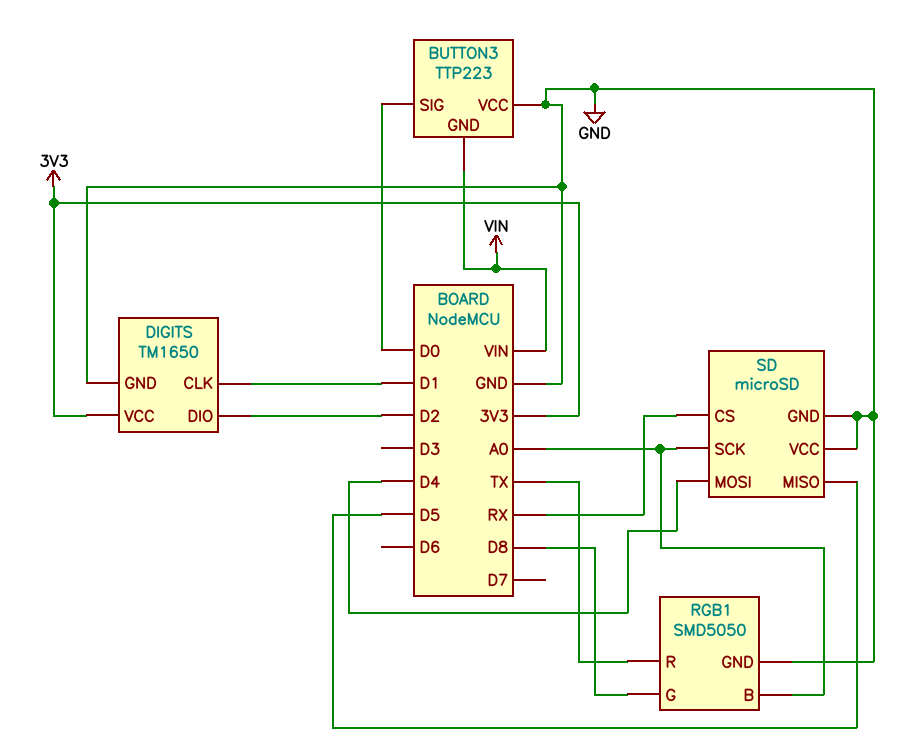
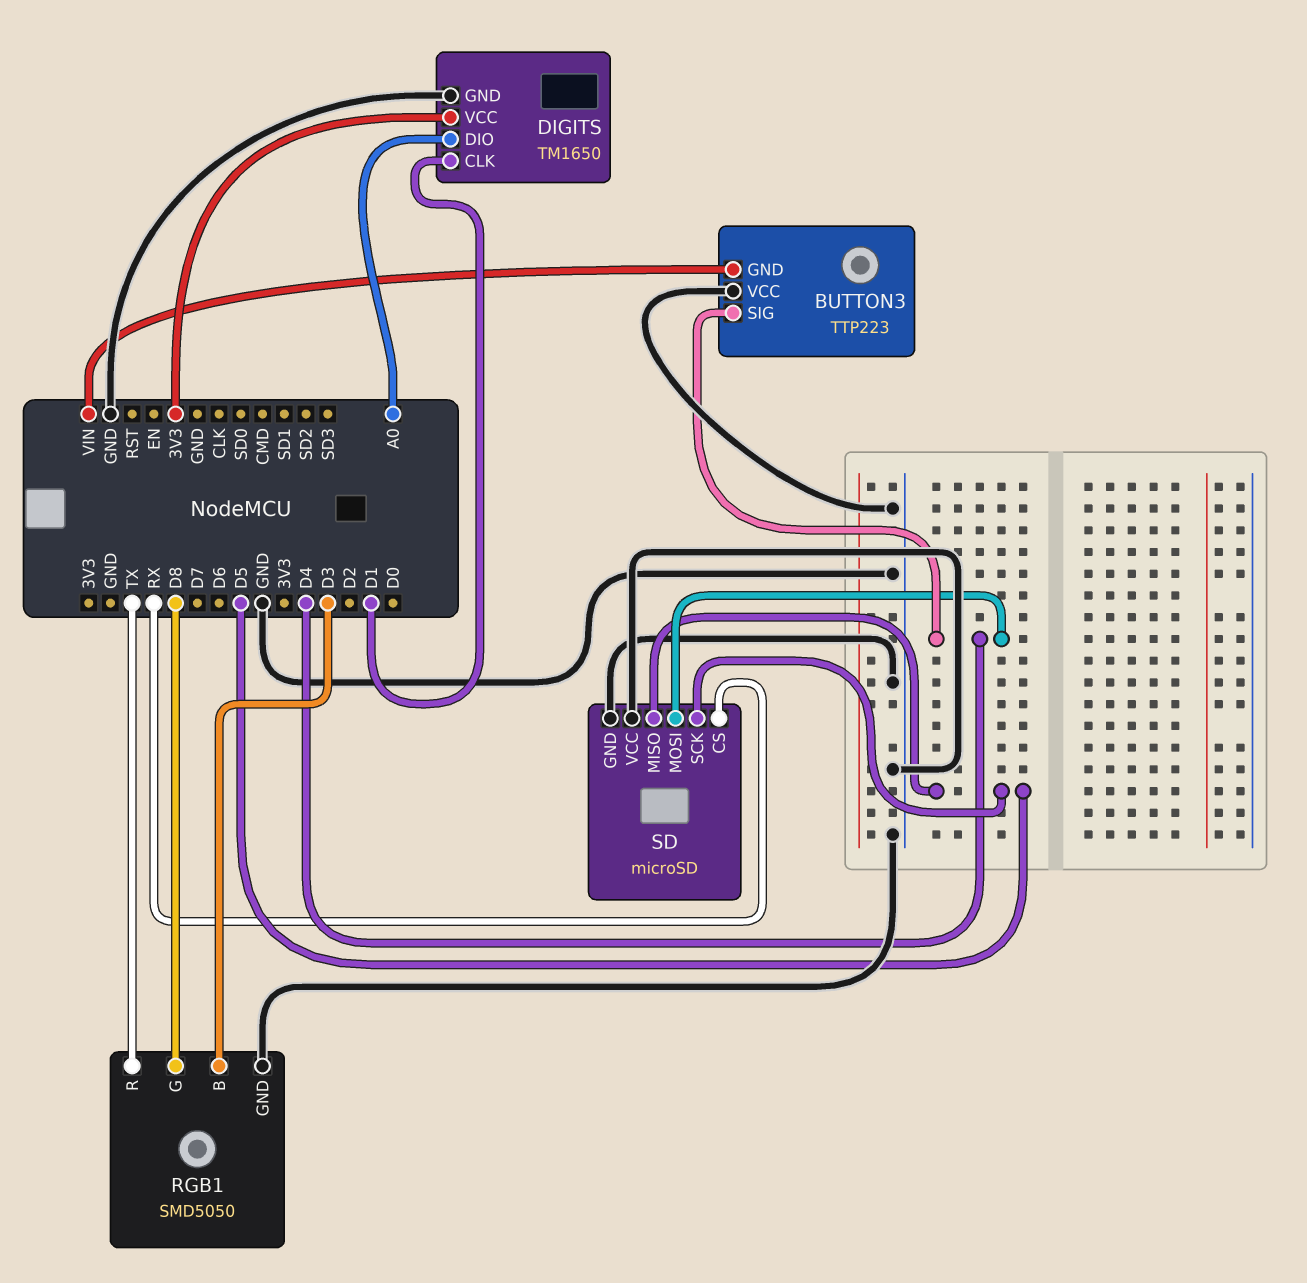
BUTTON3 pin SIG: D0 -> D4
DIGITS pin DIO: D2 -> A0
RGB1 pin B: A0 -> D3
SD pin SCK: A0 -> D5

